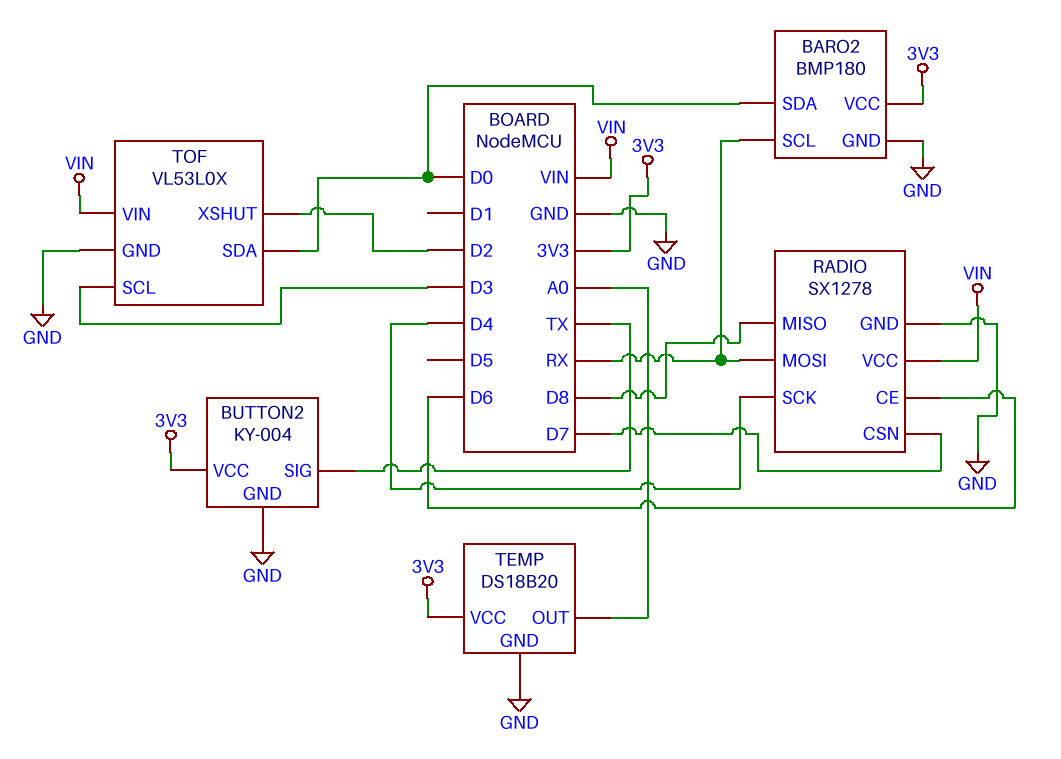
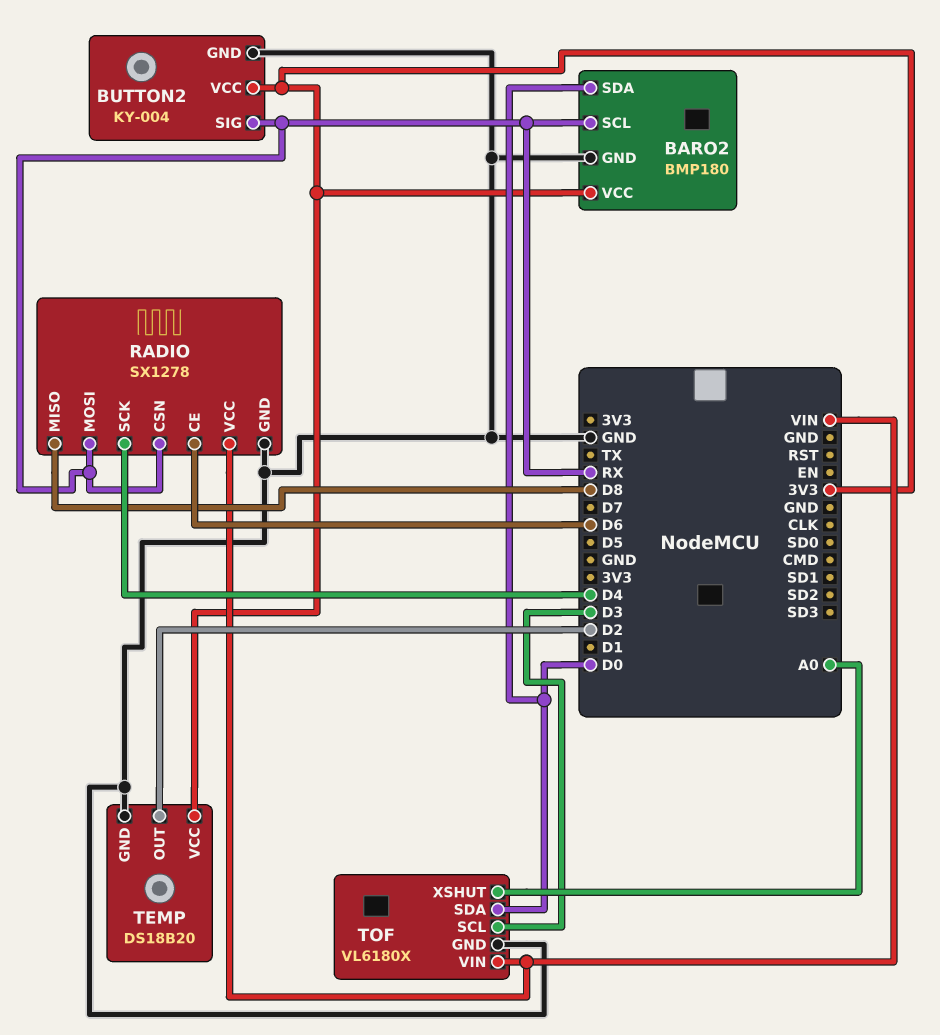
BUTTON2 pin SIG: TX -> RX
RADIO pin CSN: D7 -> RX
TEMP pin OUT: A0 -> D2
TOF: VL53L0X -> VL6180X
TOF pin XSHUT: D2 -> A0

